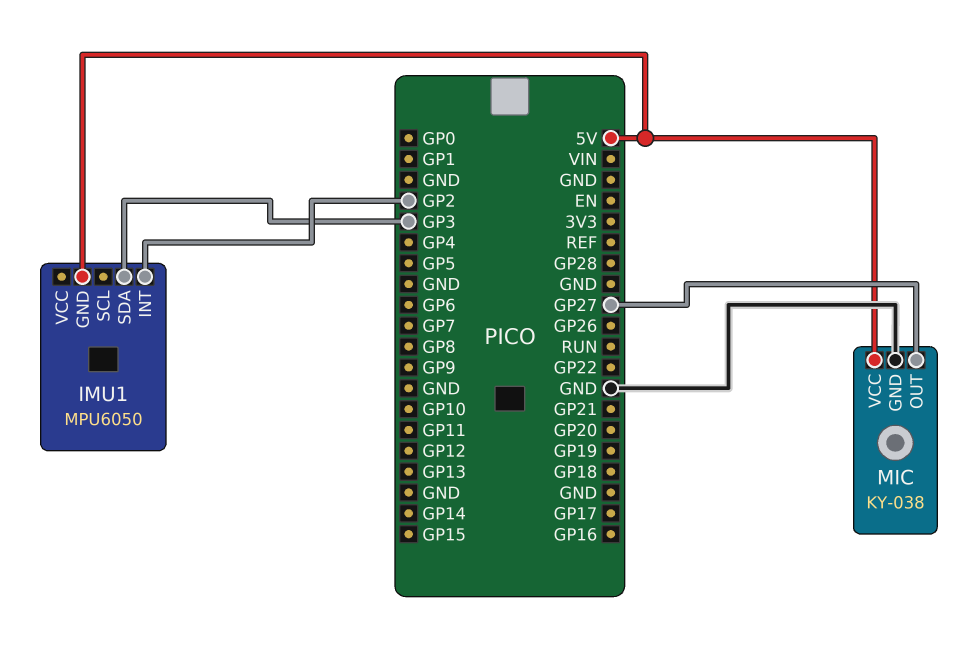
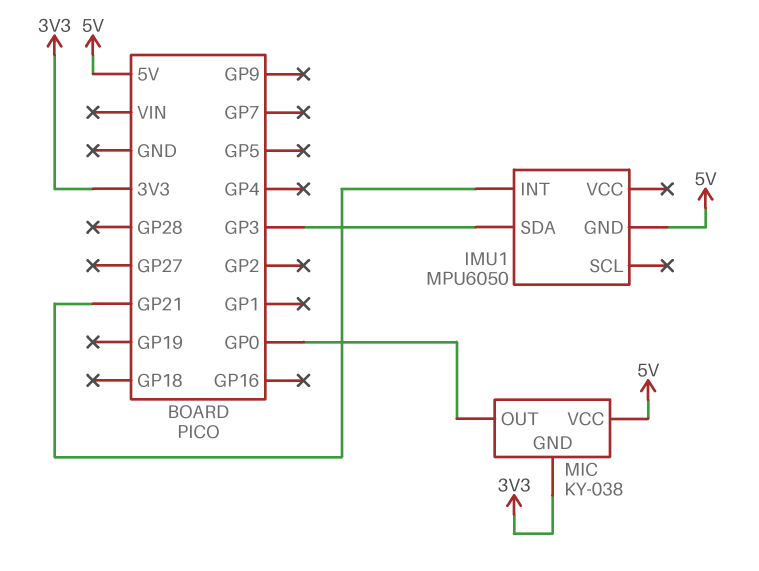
IMU1 pin INT: GP2 -> GP21
MIC pin GND: GND -> 3V3
MIC pin OUT: GP27 -> GP0

